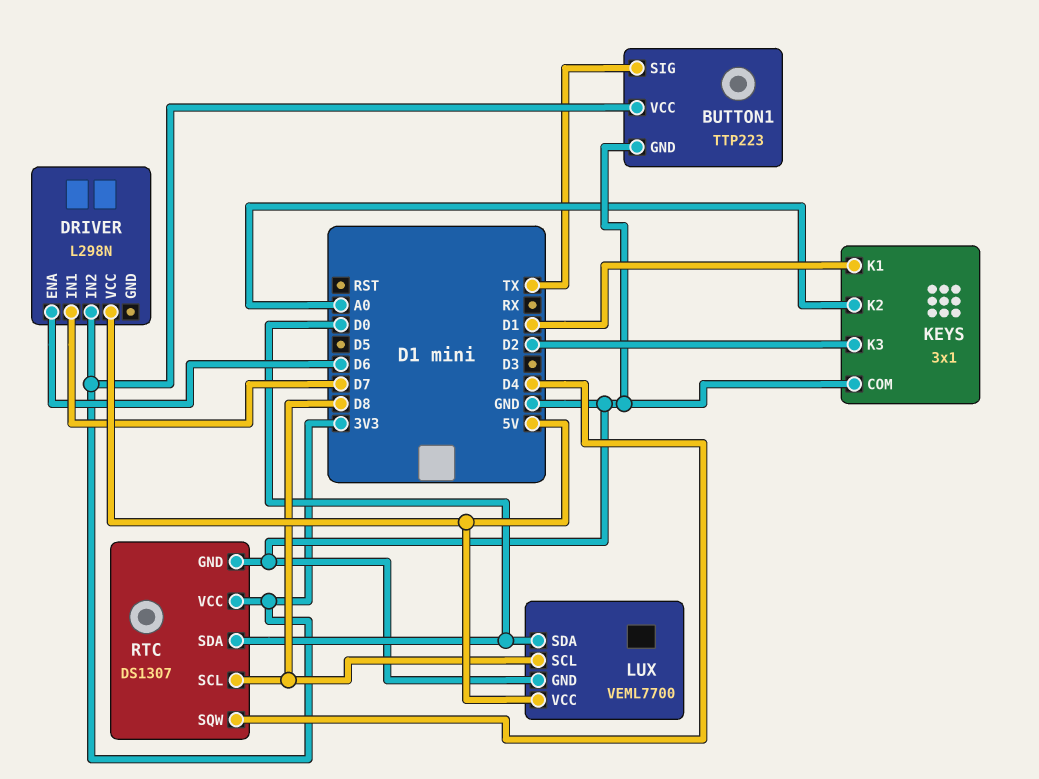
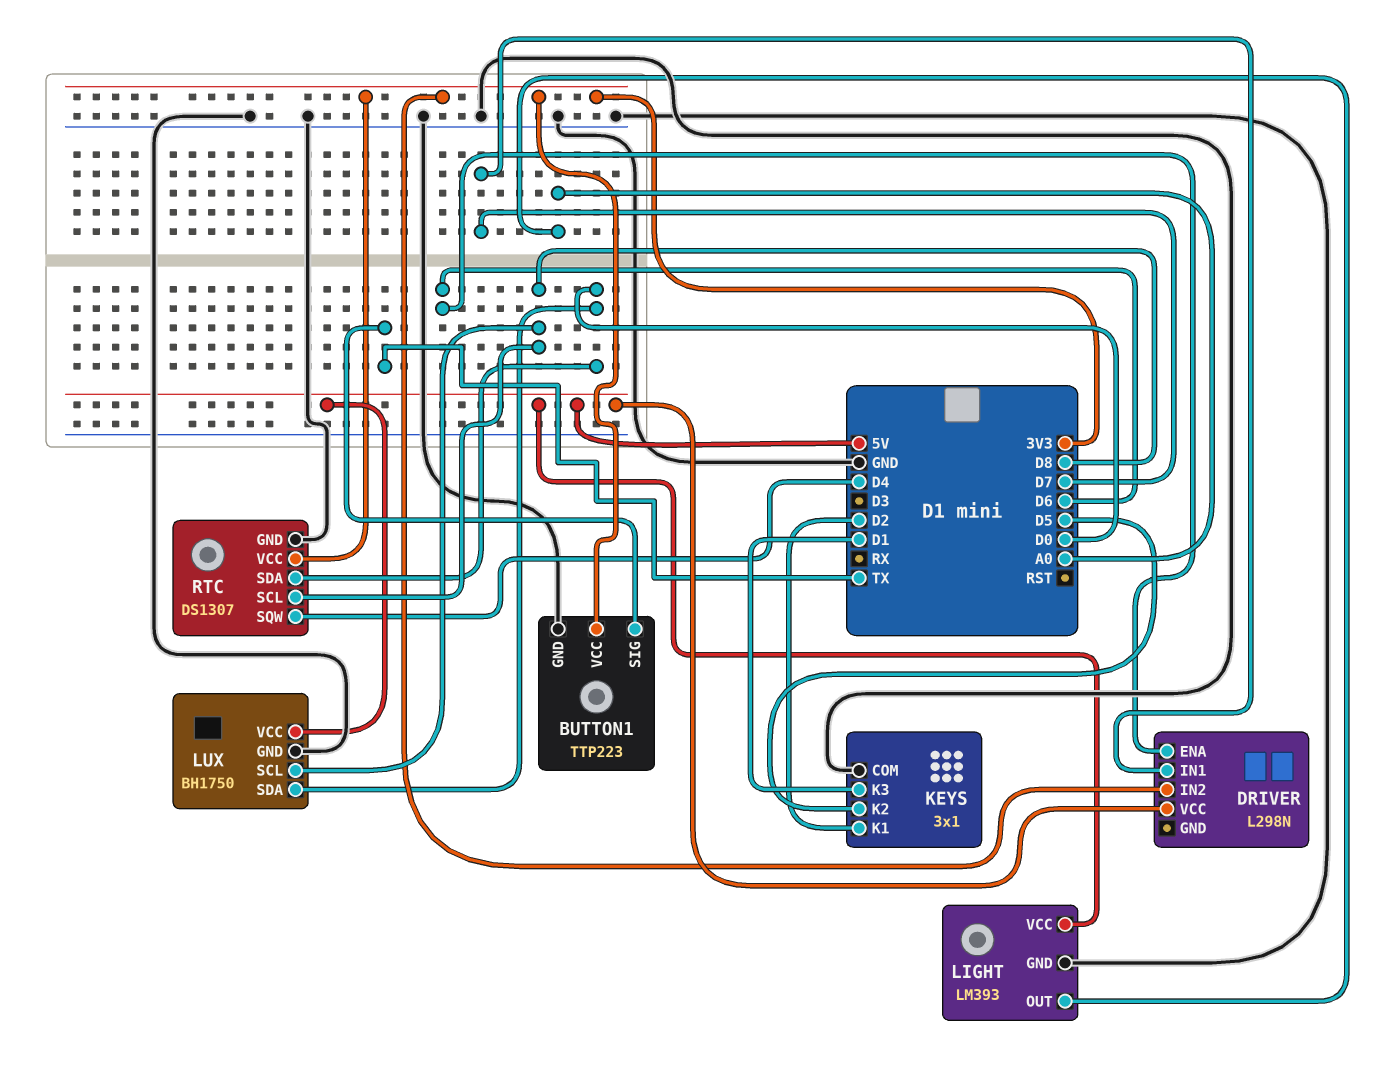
KEYS pin K1: D1 -> D2
KEYS pin K2: A0 -> D5
KEYS pin K3: D2 -> D1
LIGHT: none -> LM393
LIGHT pin GND: none -> GND
LIGHT pin OUT: none -> A0
LIGHT pin VCC: none -> 5V
LUX: VEML7700 -> BH1750

